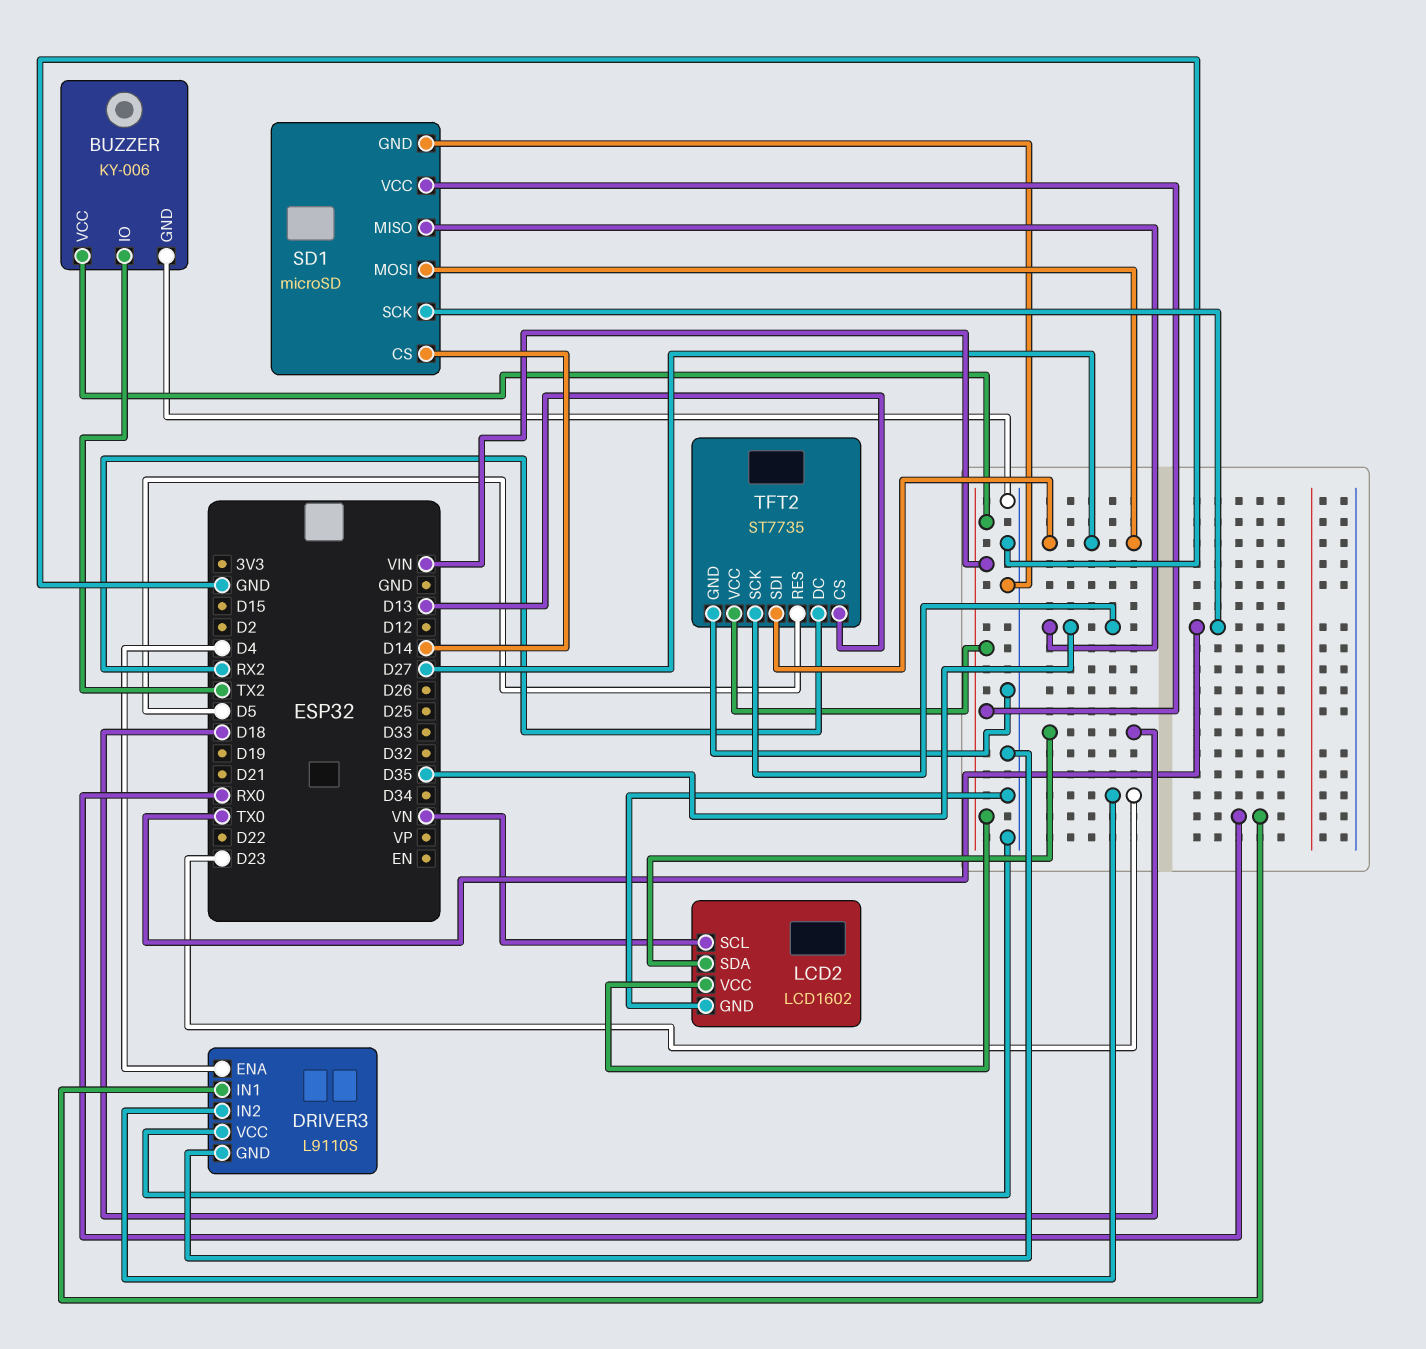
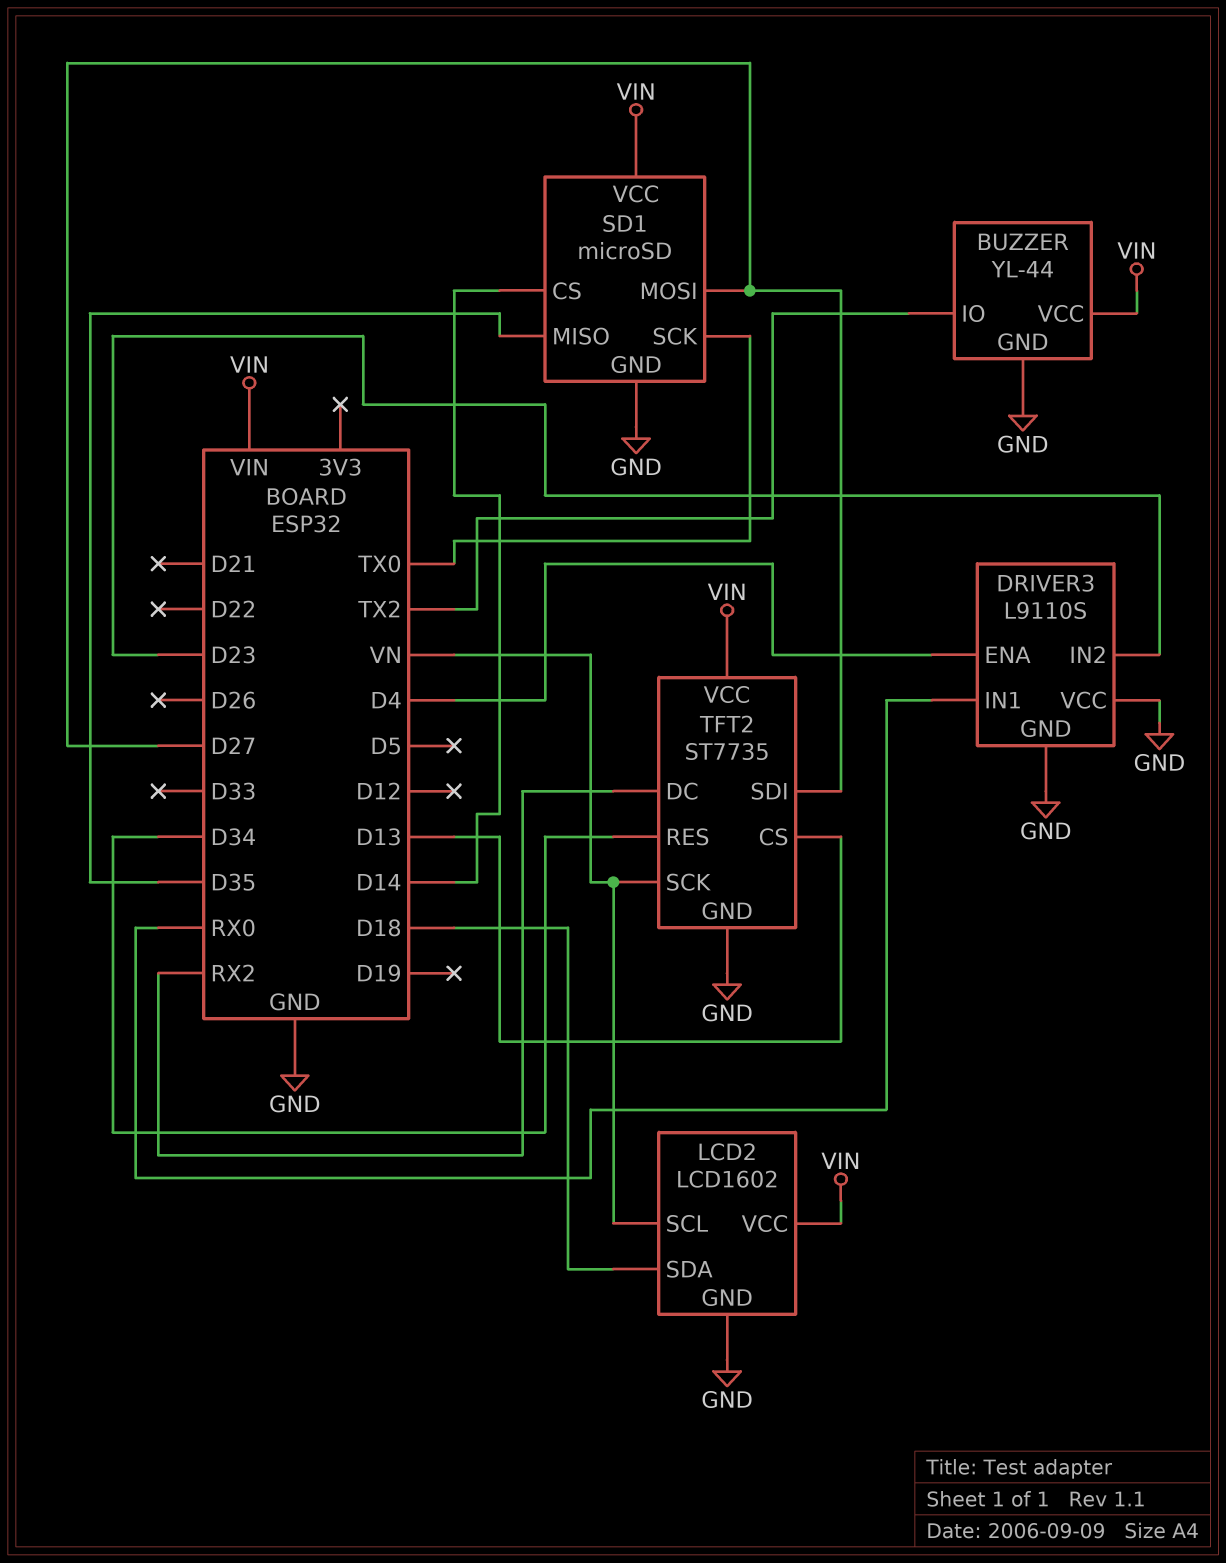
BUZZER: KY-006 -> YL-44
TFT2 pin RES: D5 -> D34
TFT2 pin SCK: D35 -> VN

